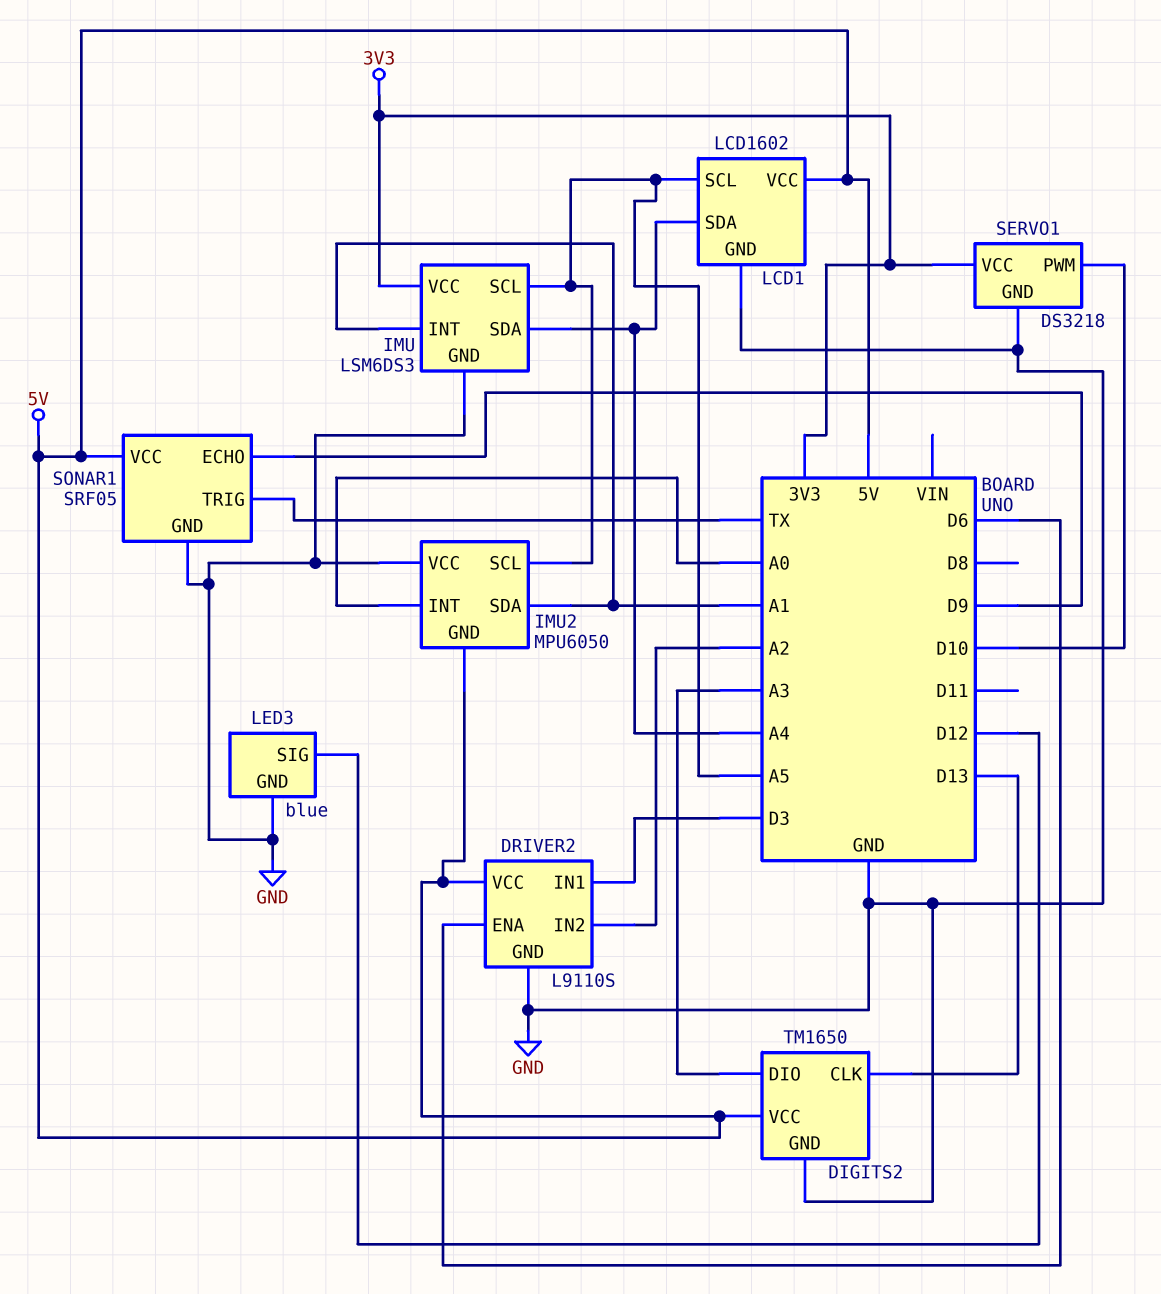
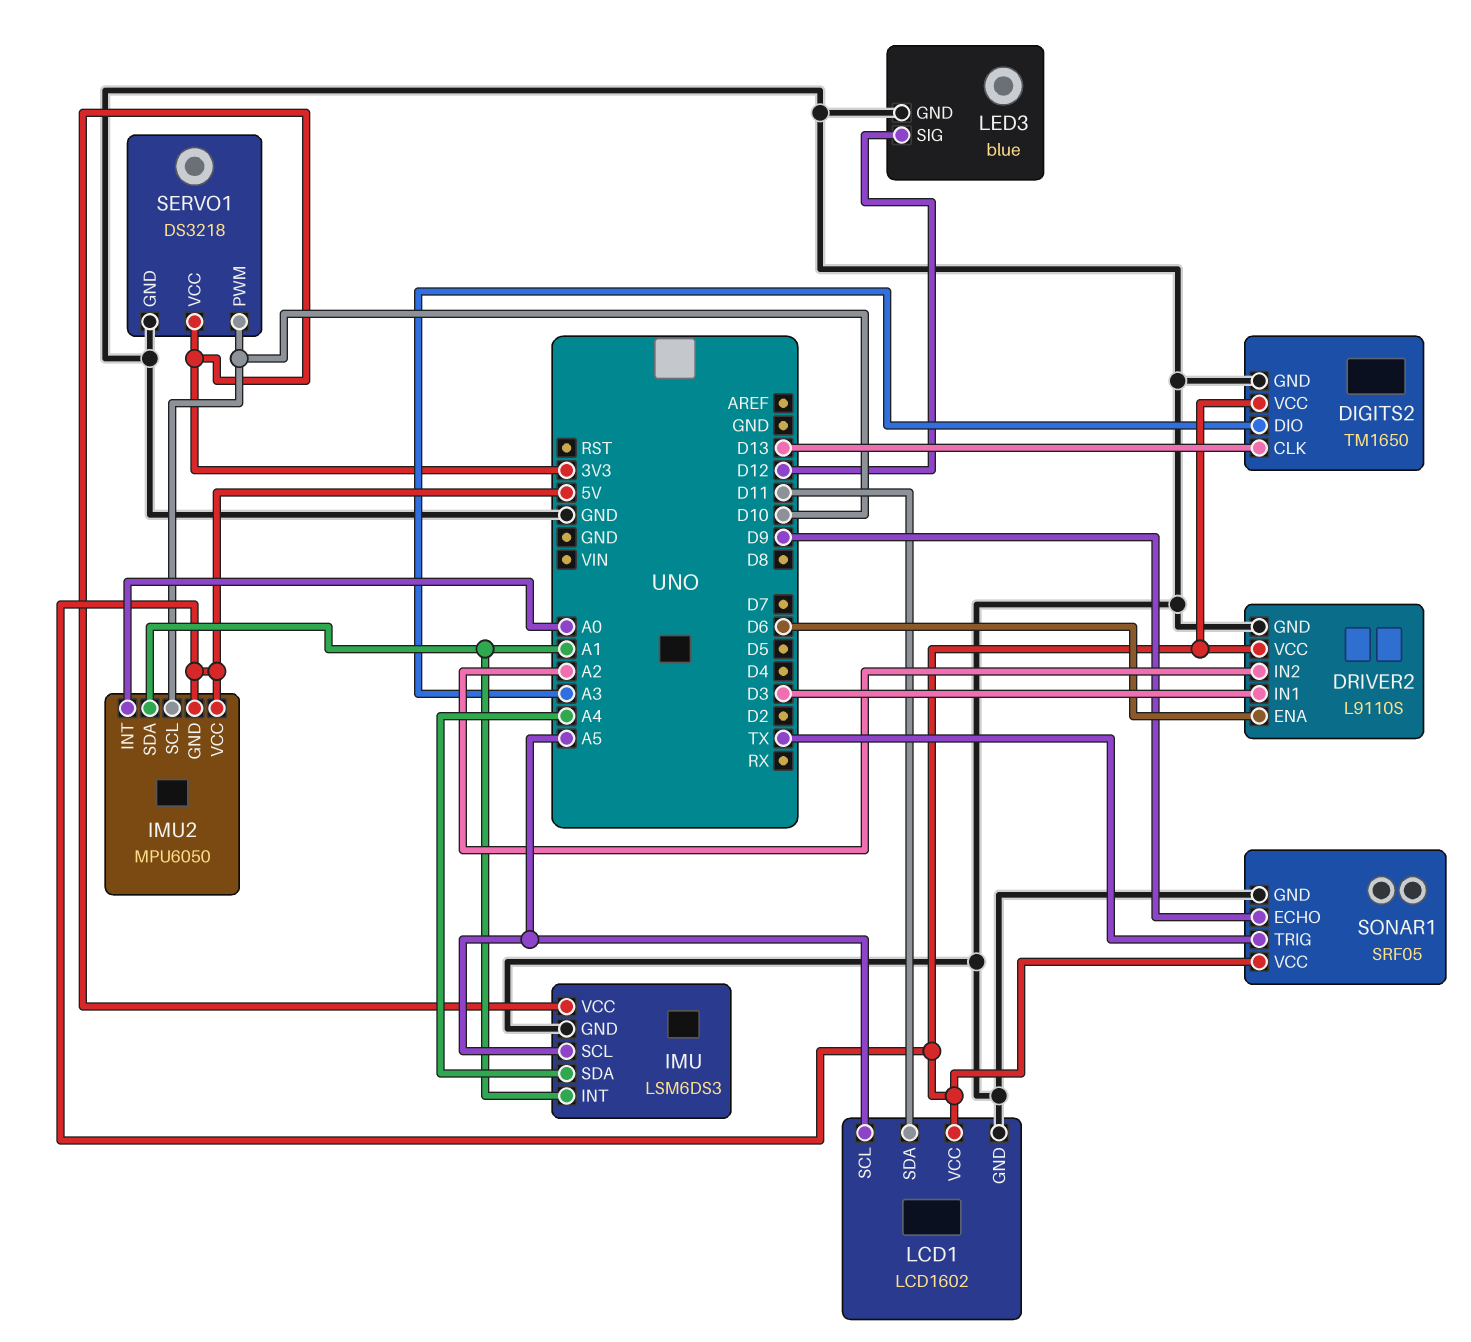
IMU2 pin SCL: A5 -> D10
IMU2 pin VCC: GND -> 5V
LCD1 pin SDA: A4 -> D11

